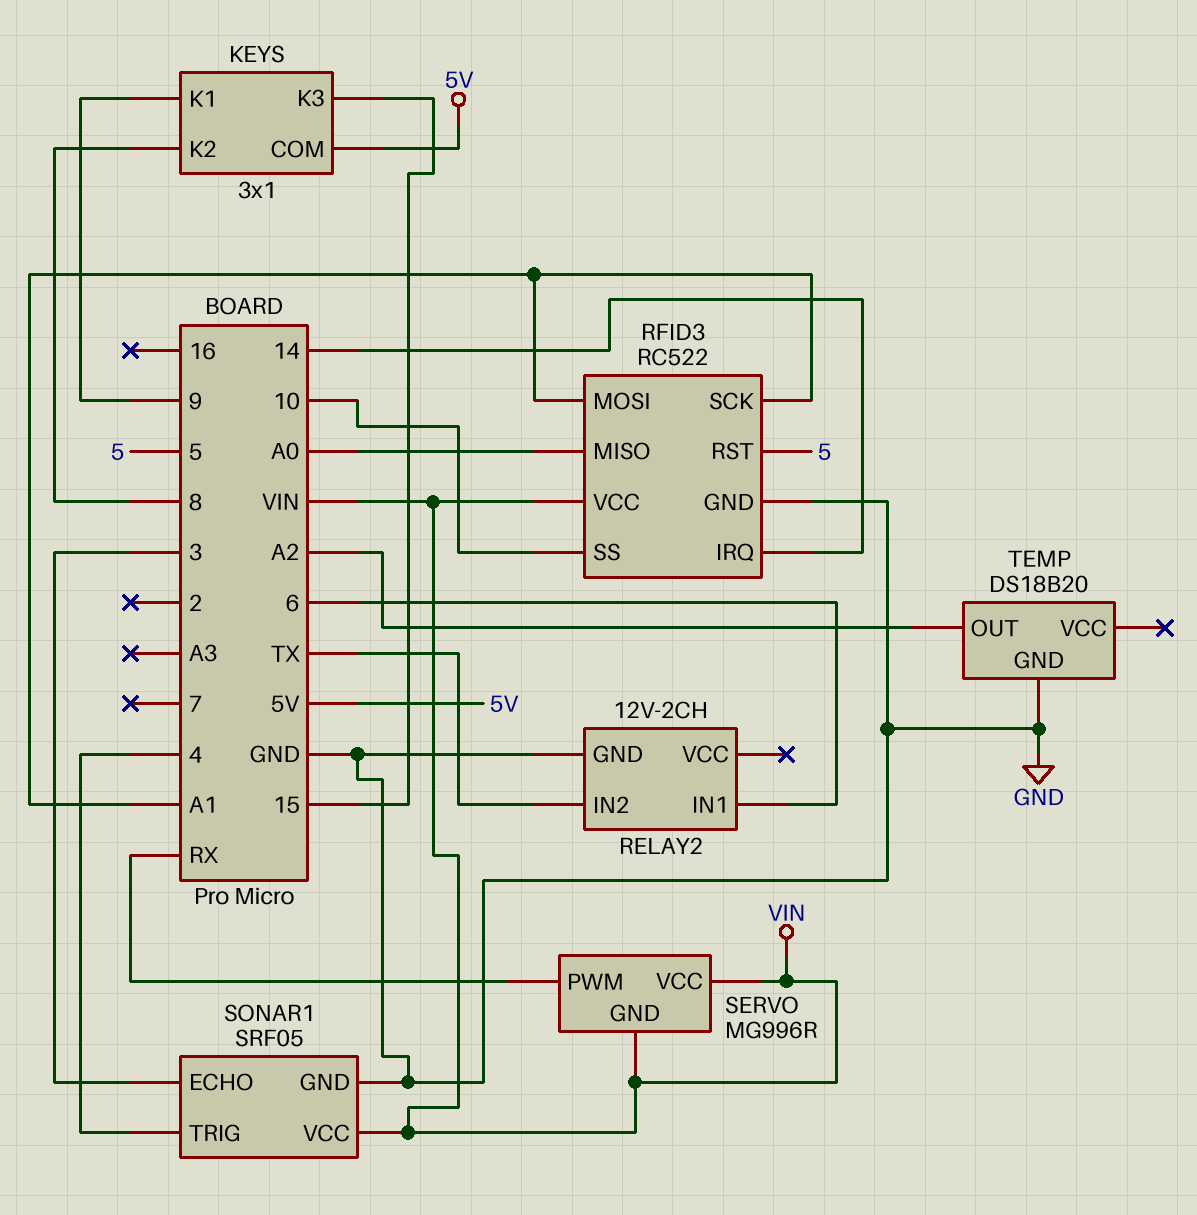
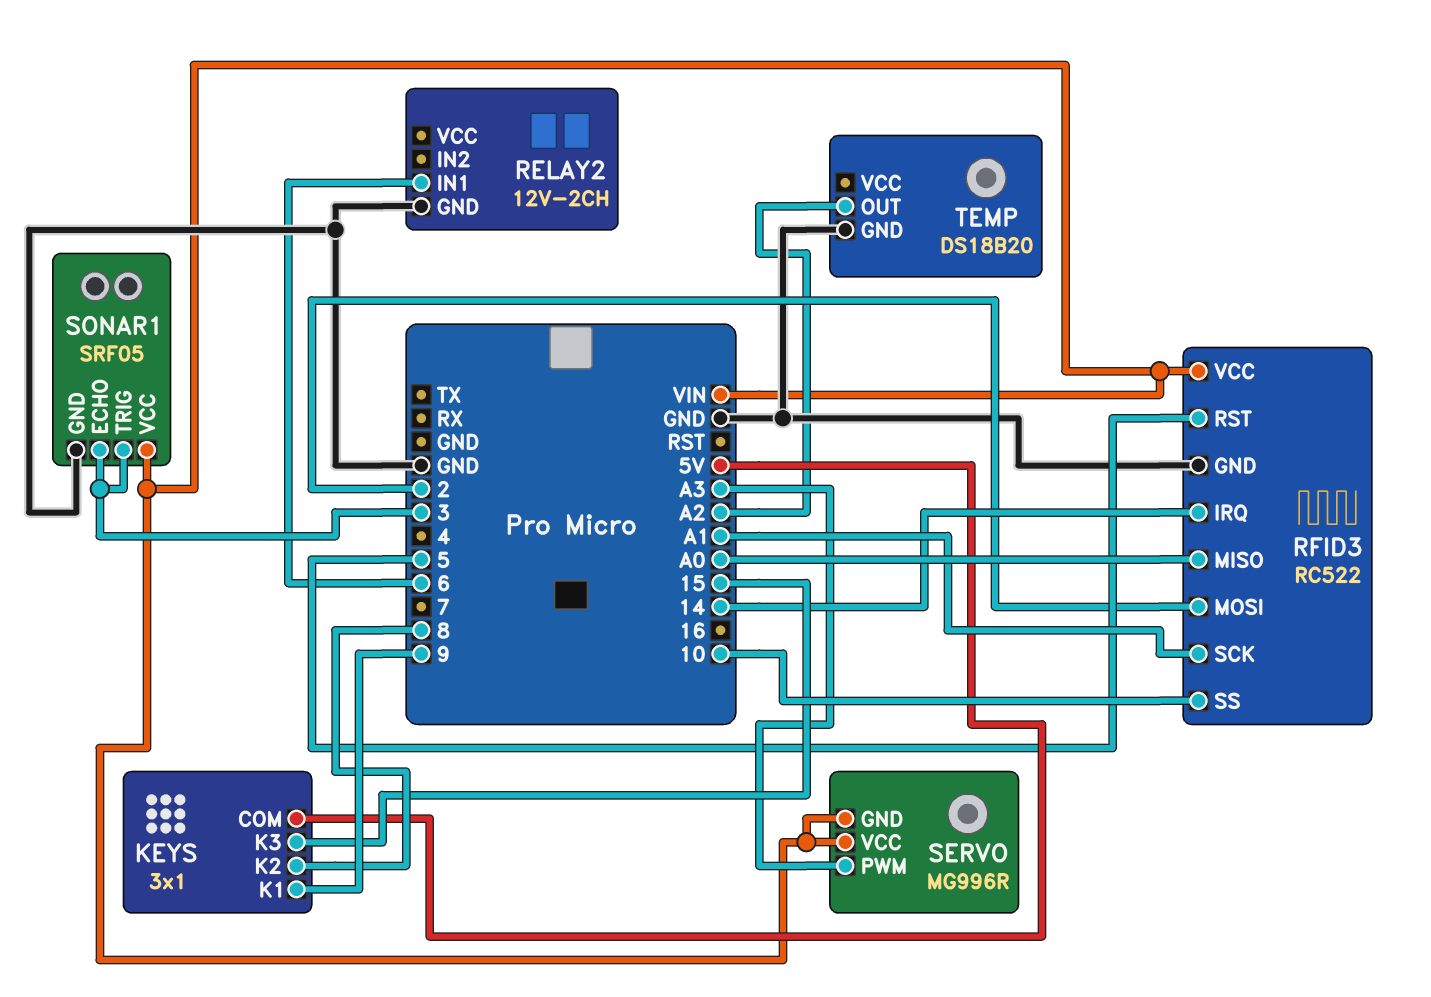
RELAY2 pin IN2: TX -> none
RFID3 pin MOSI: A1 -> 2
SERVO pin PWM: RX -> A3
SONAR1 pin TRIG: 4 -> 3

